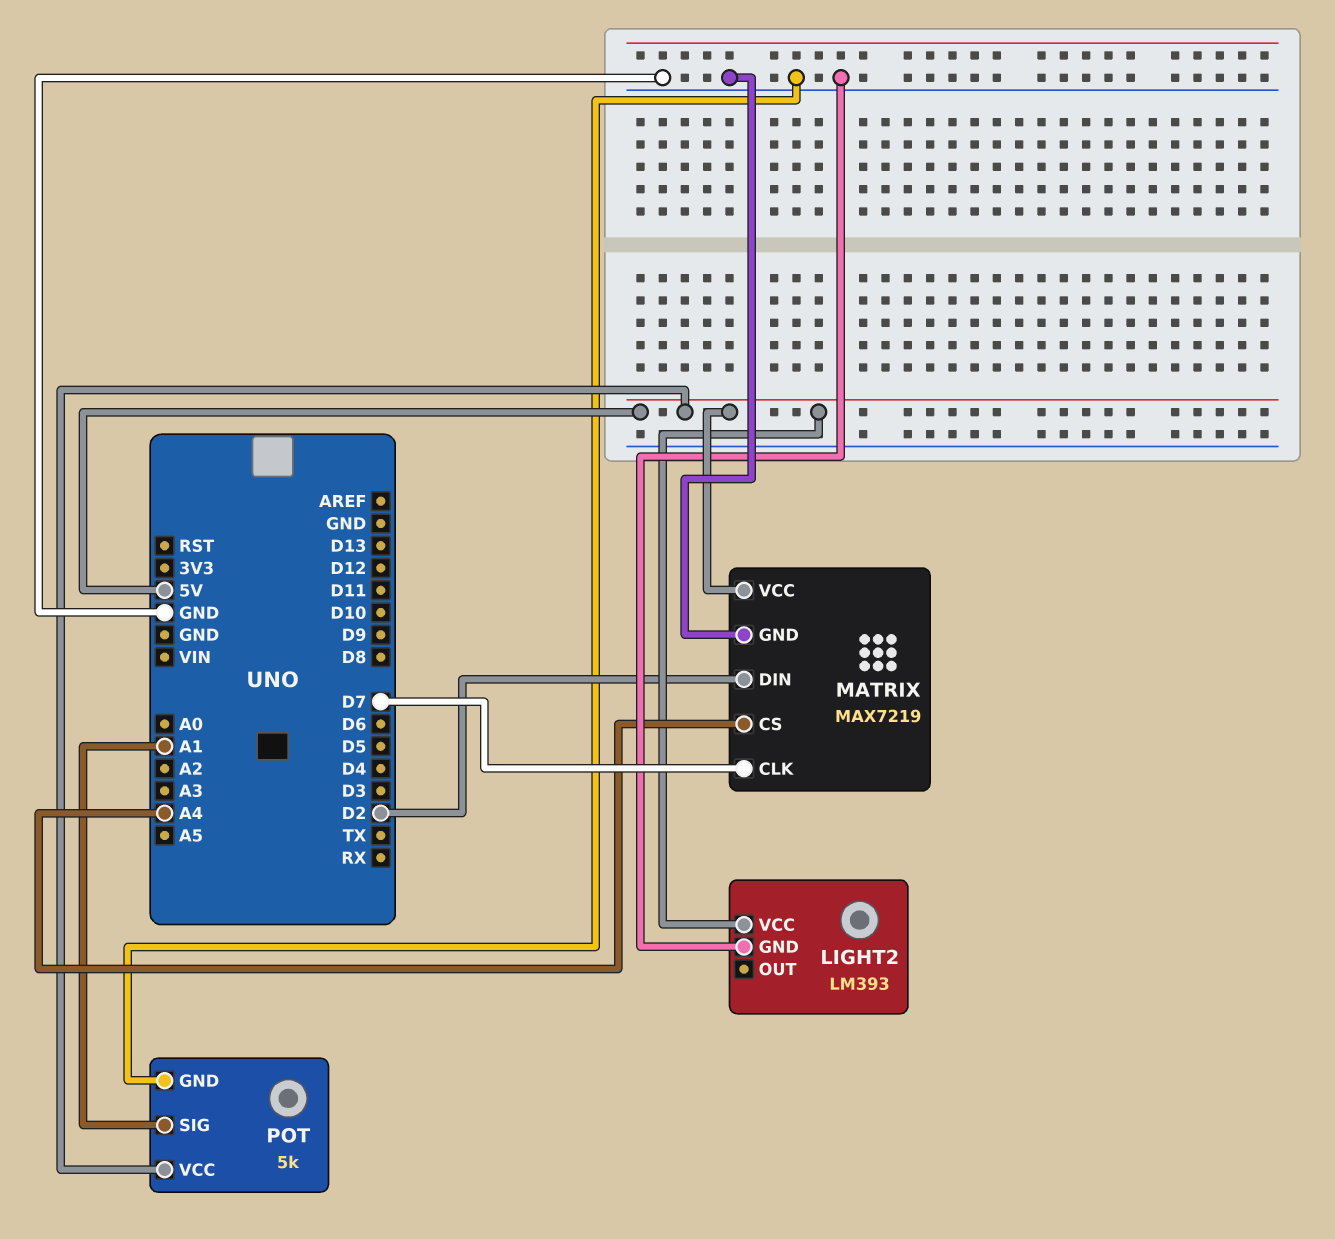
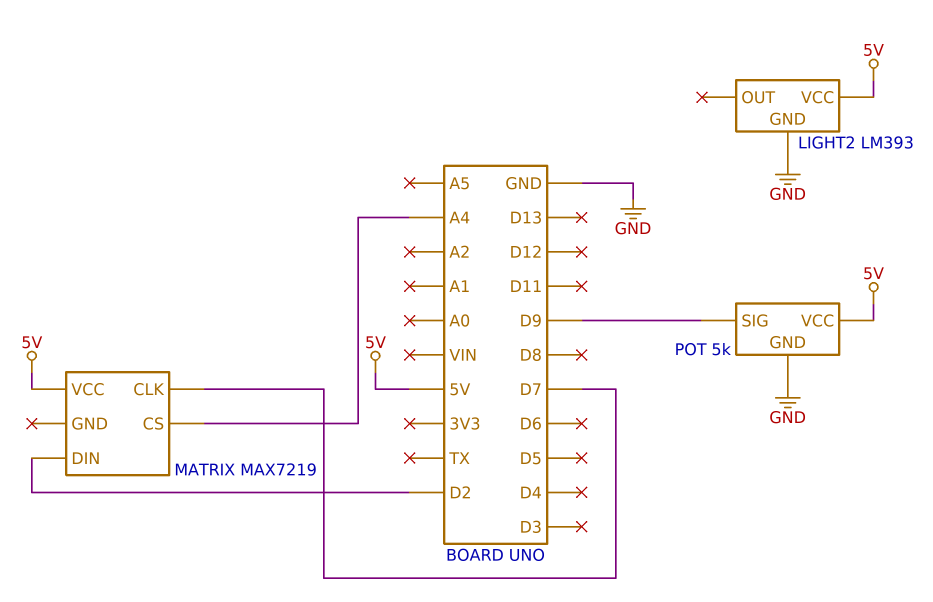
MATRIX pin GND: GND -> none
POT pin SIG: A1 -> D9

